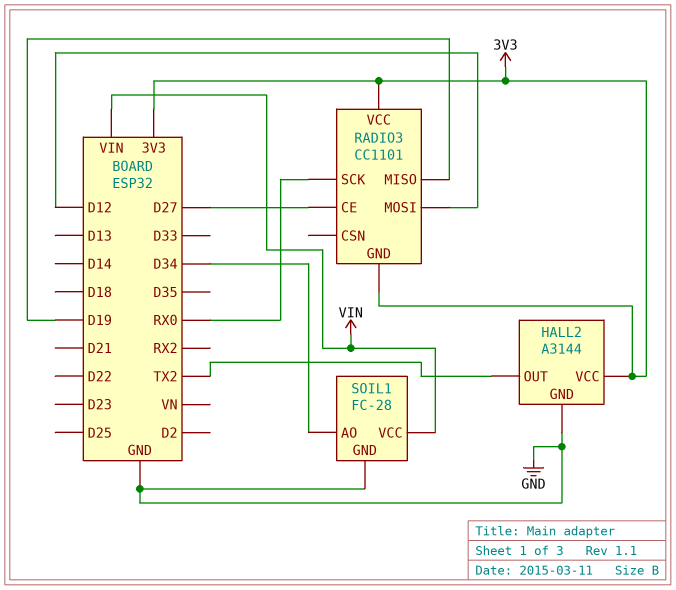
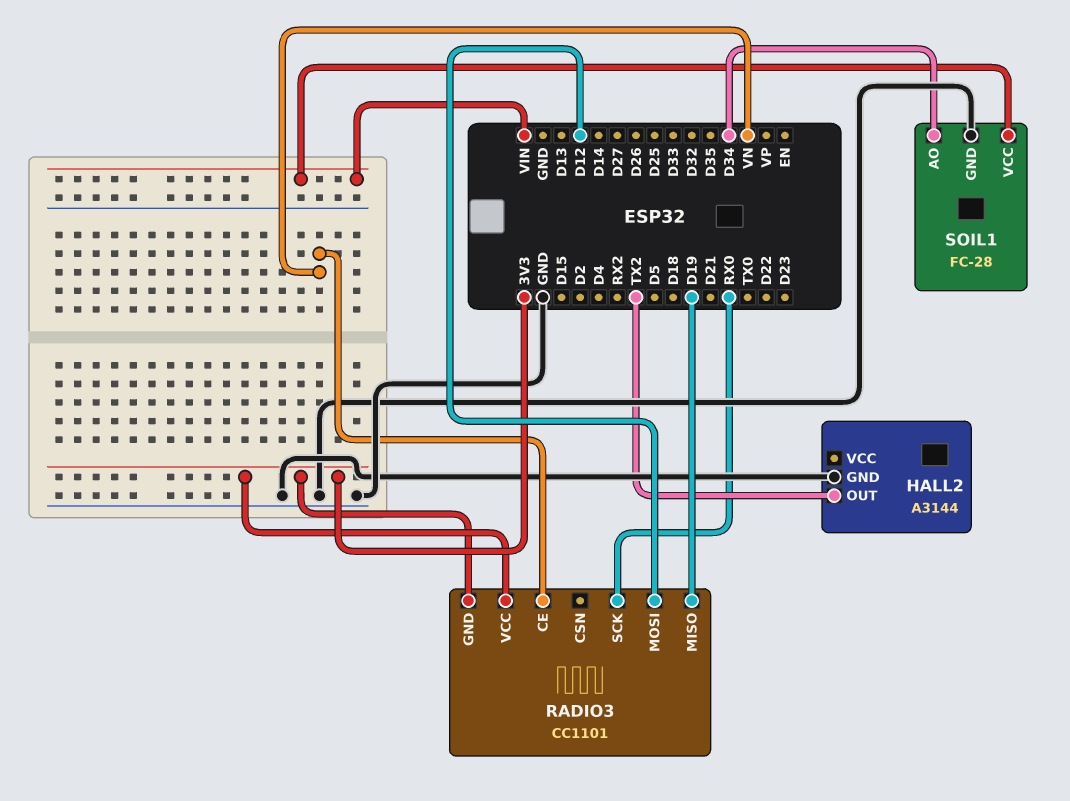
HALL2 pin VCC: 3V3 -> none
RADIO3 pin CE: D27 -> VN

